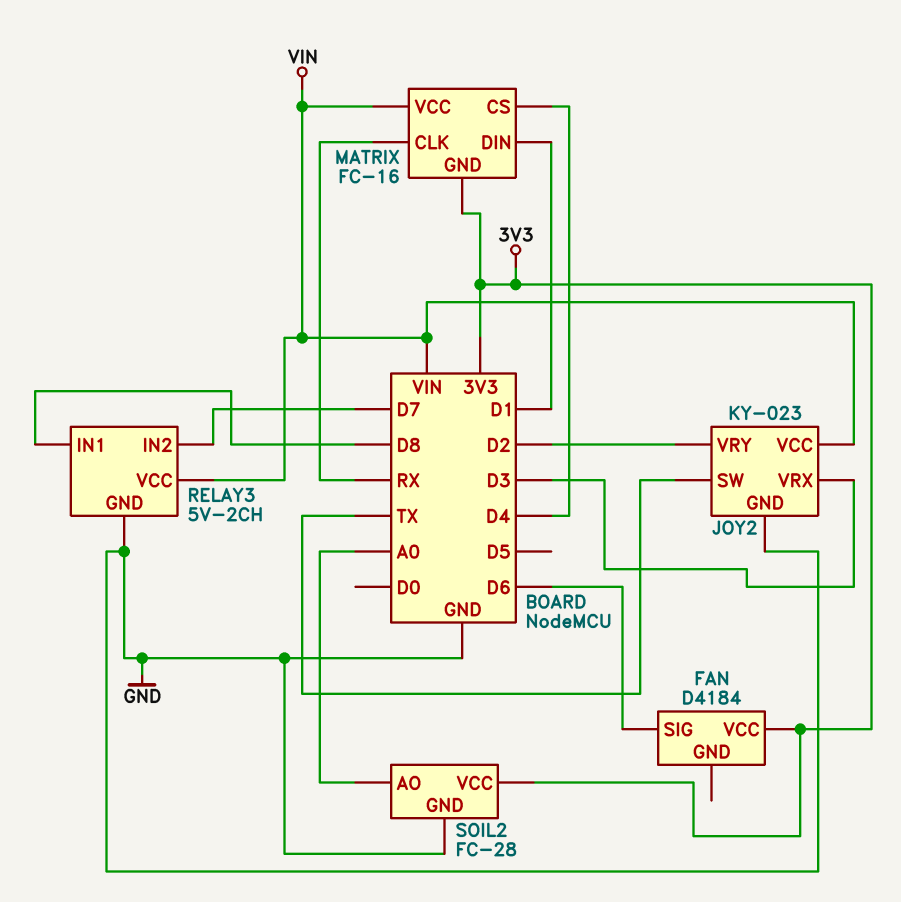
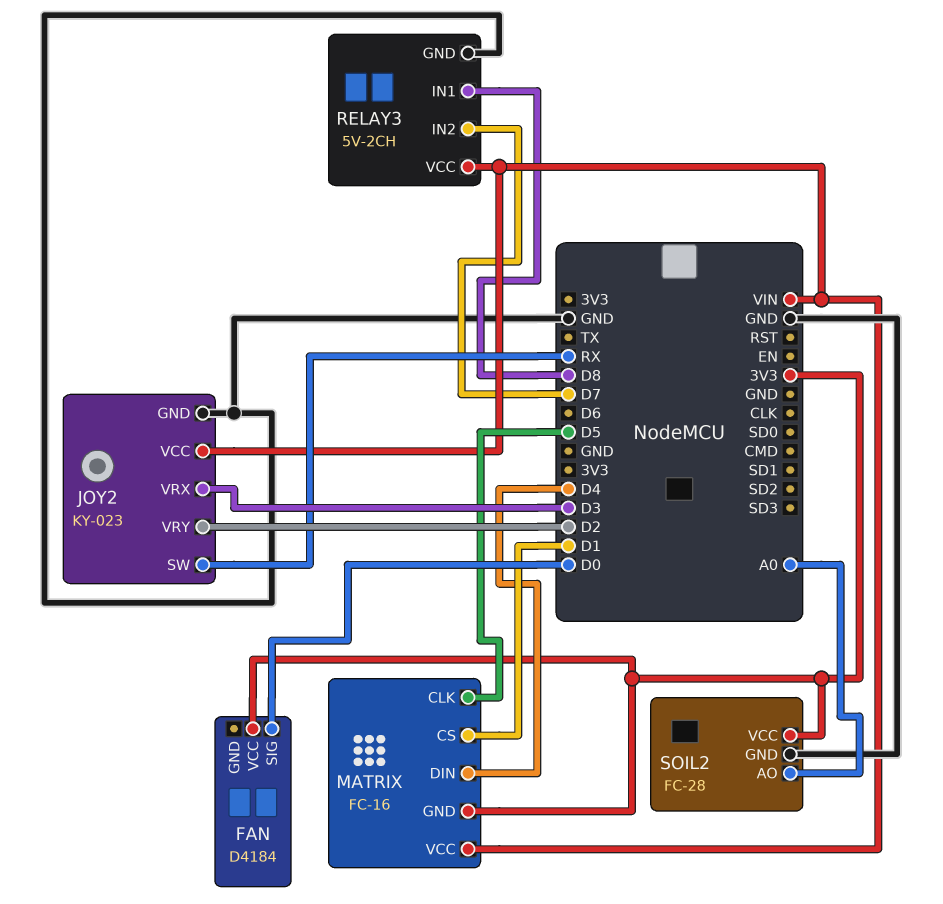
FAN pin SIG: D6 -> D0
JOY2 pin SW: TX -> RX
MATRIX pin CLK: RX -> D5
MATRIX pin CS: D4 -> D1
MATRIX pin DIN: D1 -> D4

